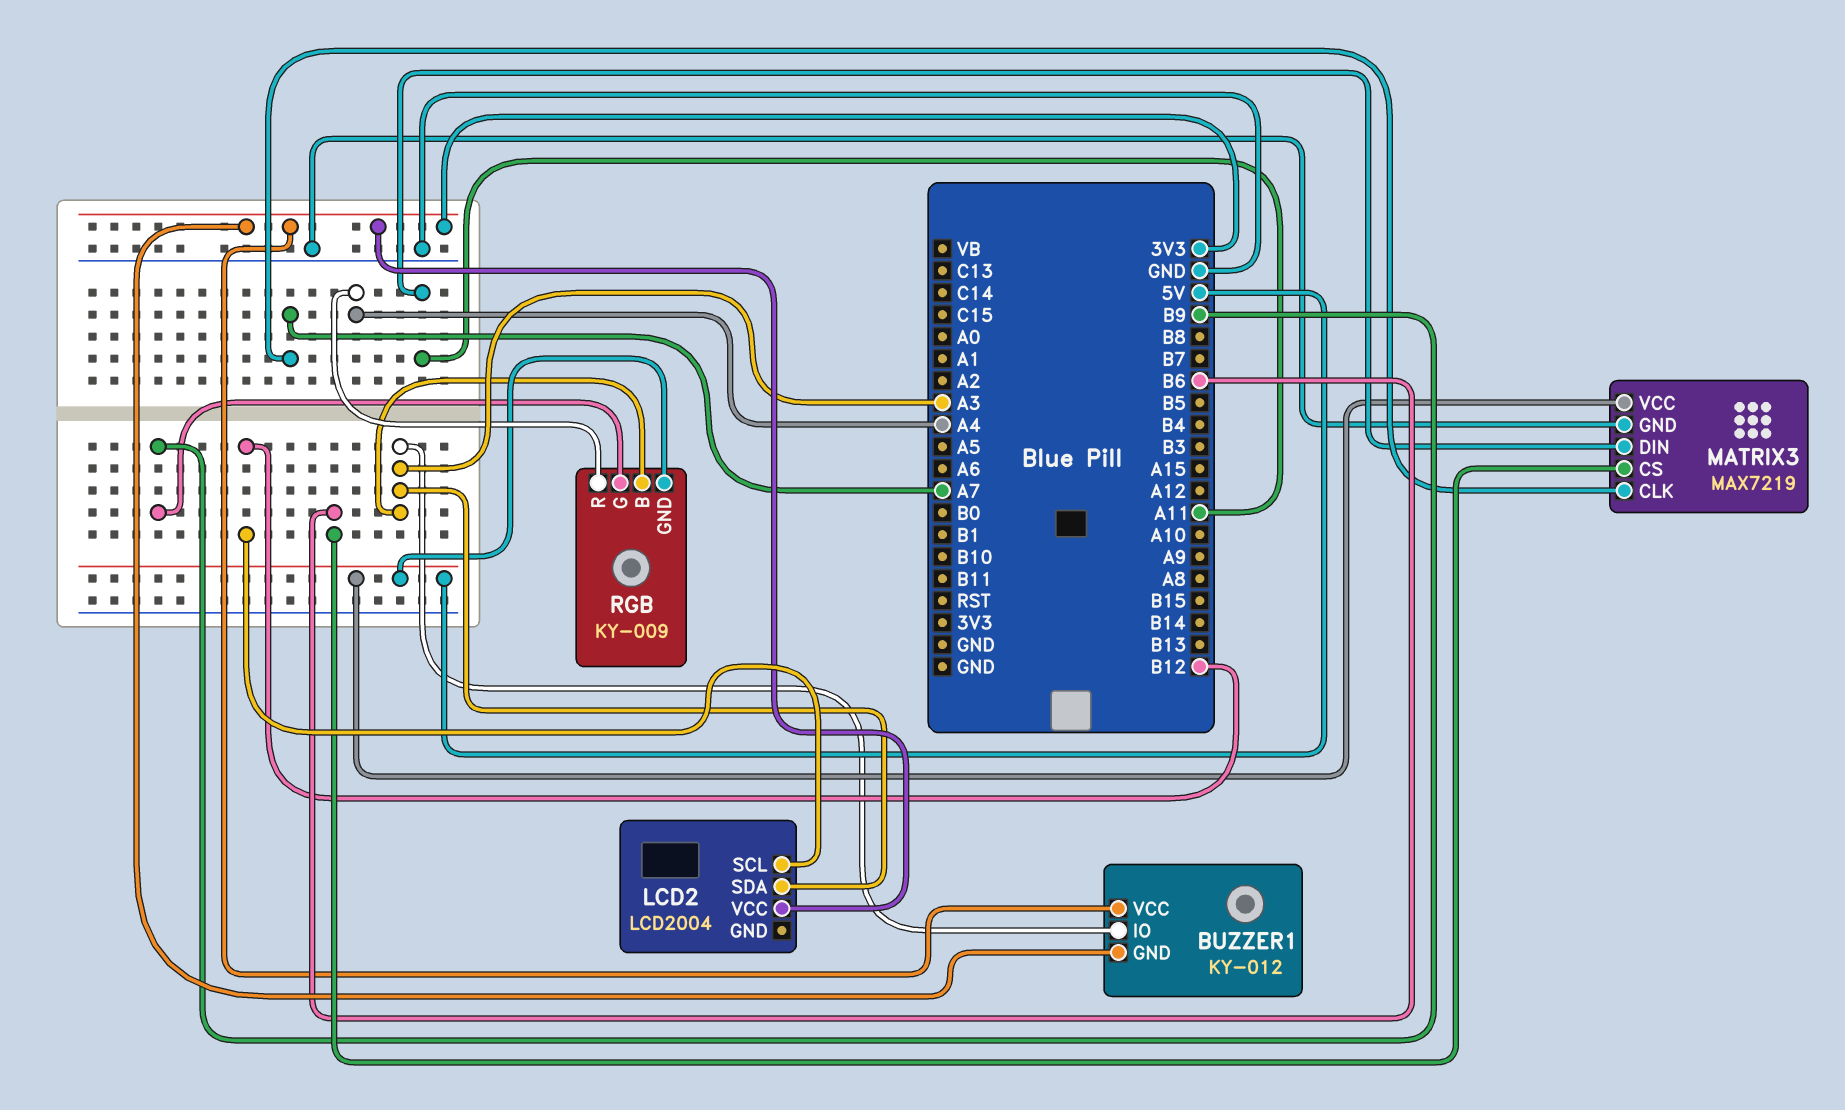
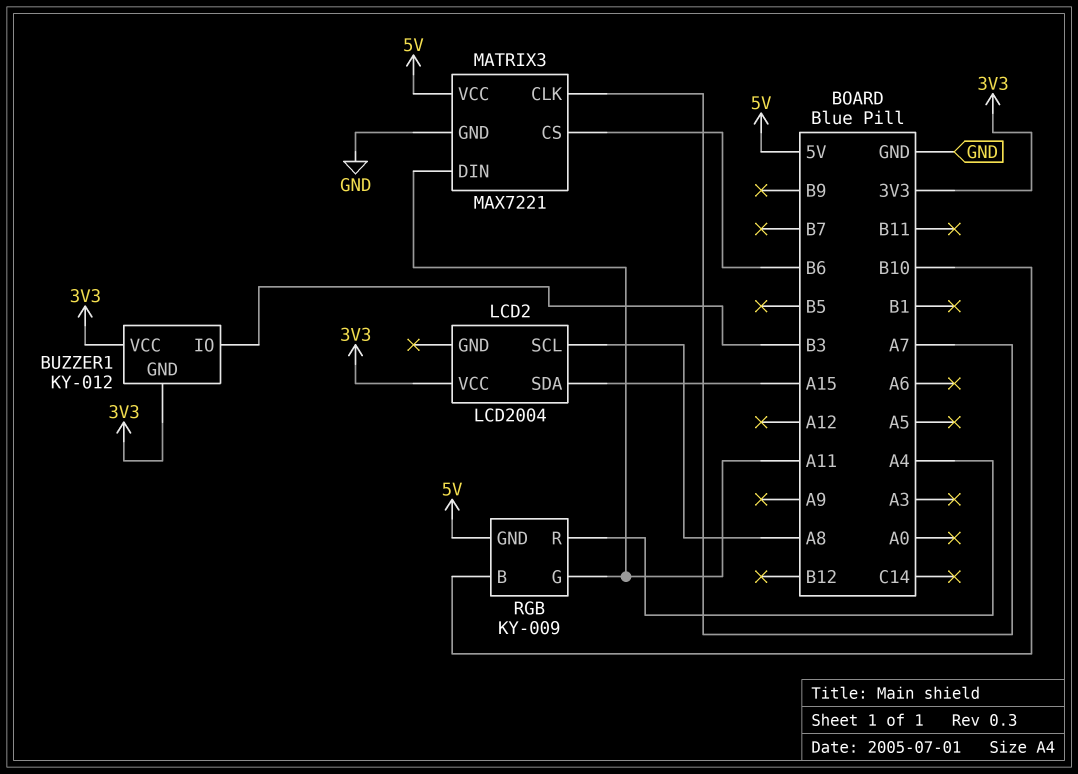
BUZZER1 pin IO: A3 -> B3
LCD2 pin SCL: B12 -> A8
LCD2 pin SDA: A3 -> A15
MATRIX3: MAX7219 -> MAX7221
RGB pin B: A3 -> B10
RGB pin G: B9 -> A11

